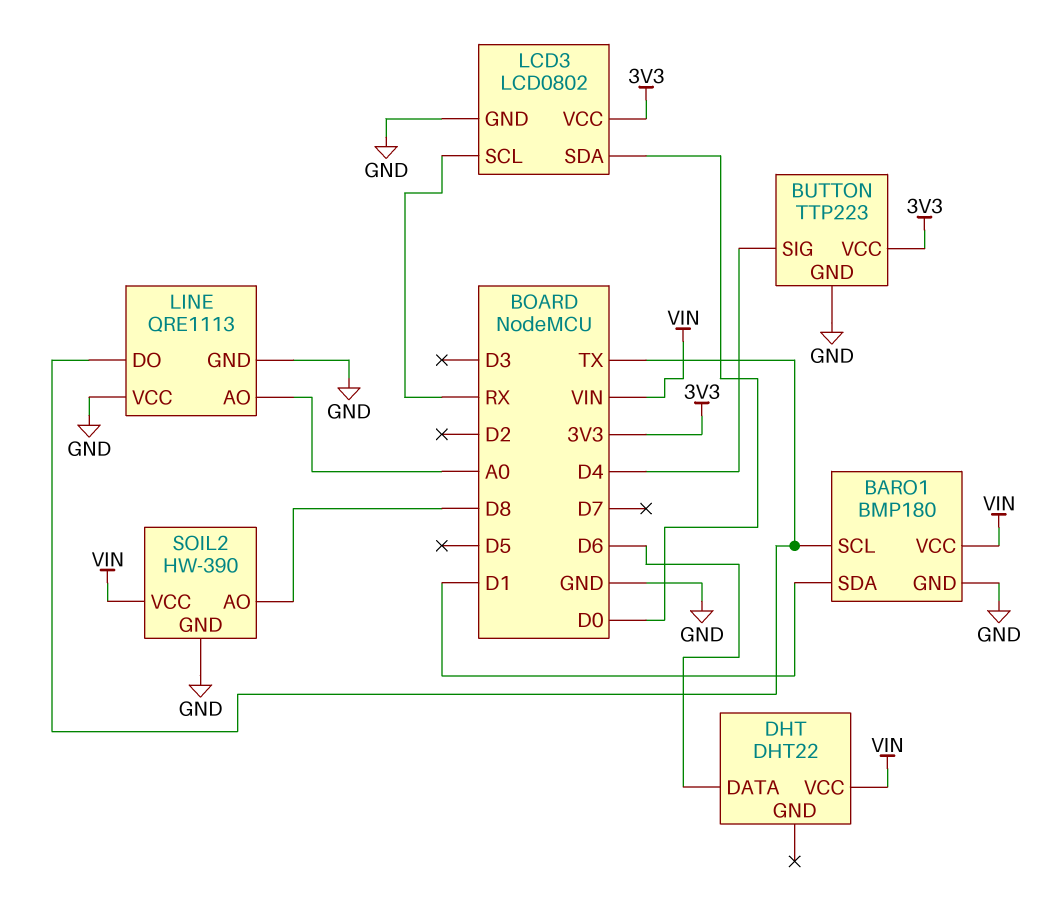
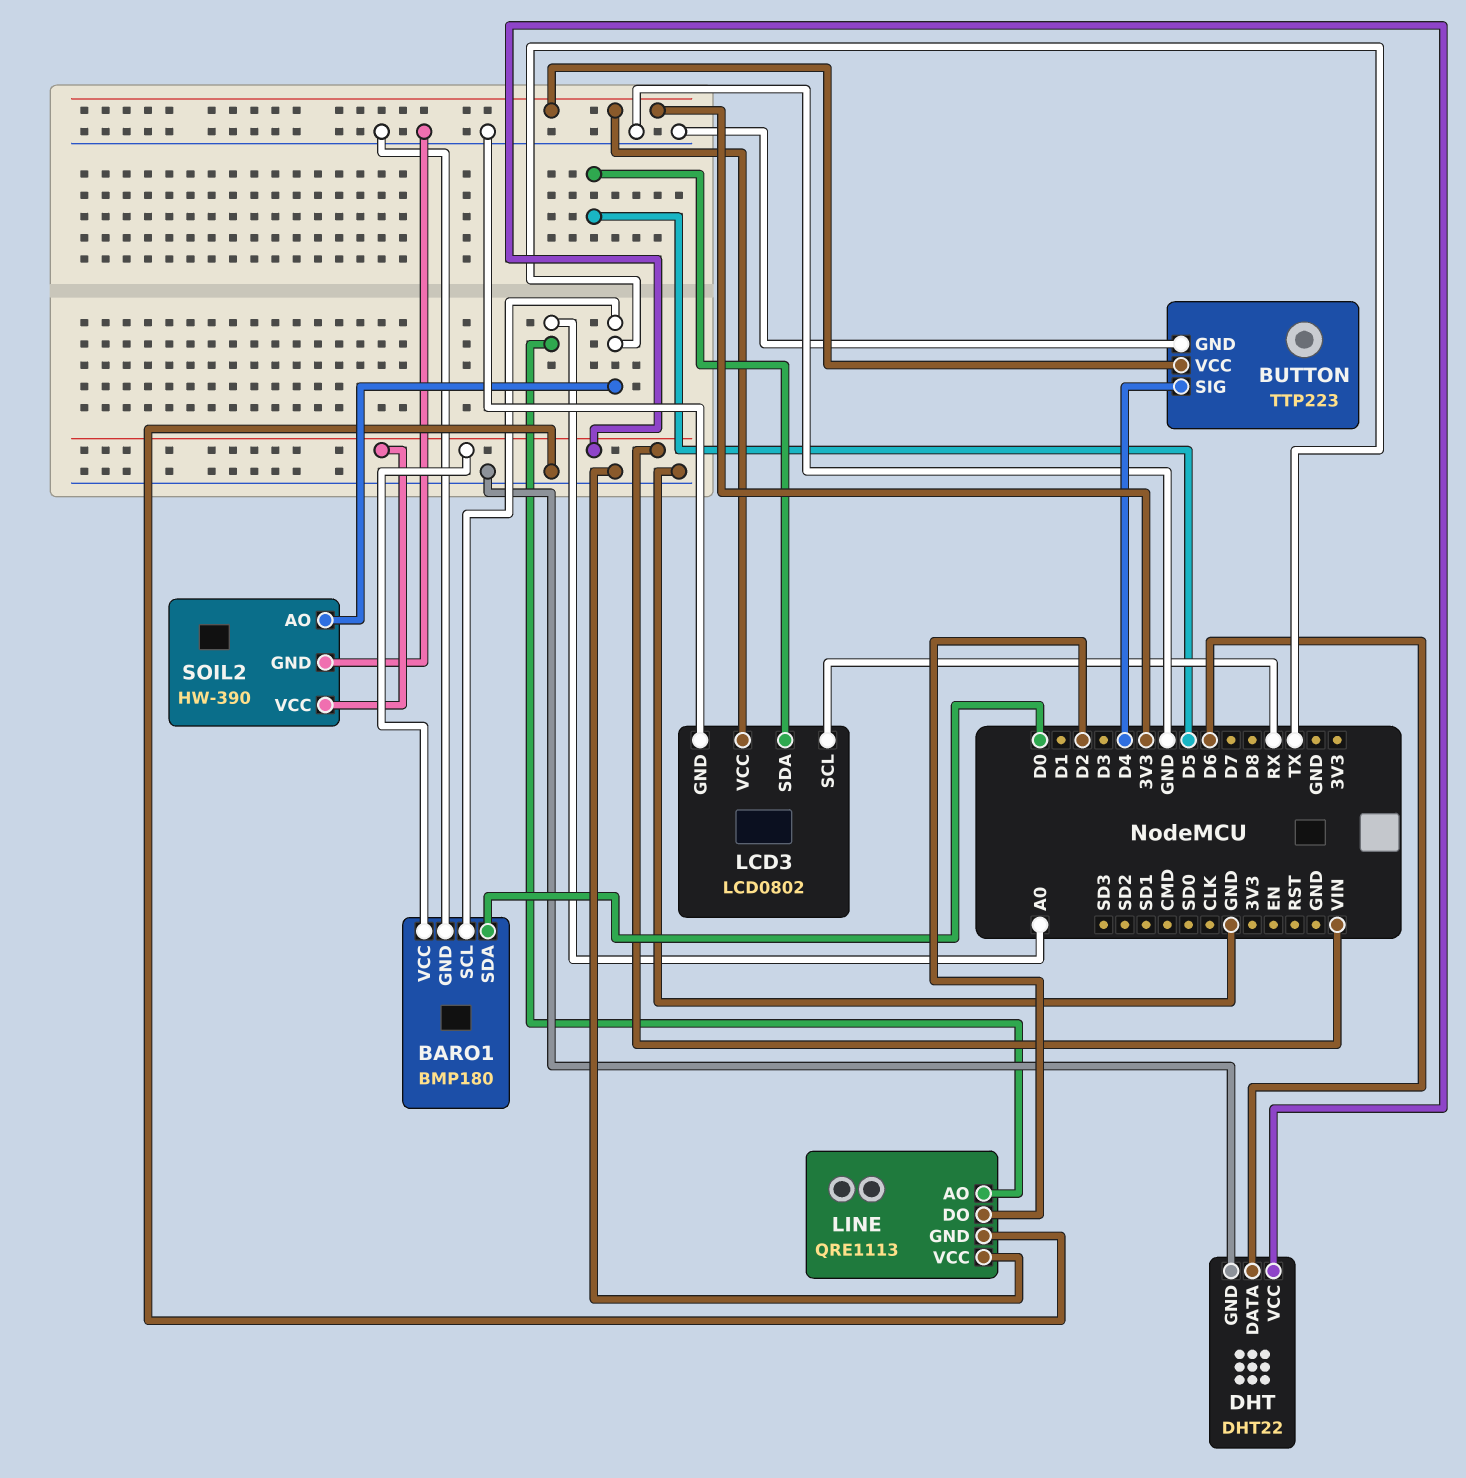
BARO1 pin SDA: D1 -> D0
DHT pin GND: none -> GND
LCD3 pin SDA: D0 -> D5
LINE pin DO: TX -> D2
SOIL2 pin AO: D8 -> TX

